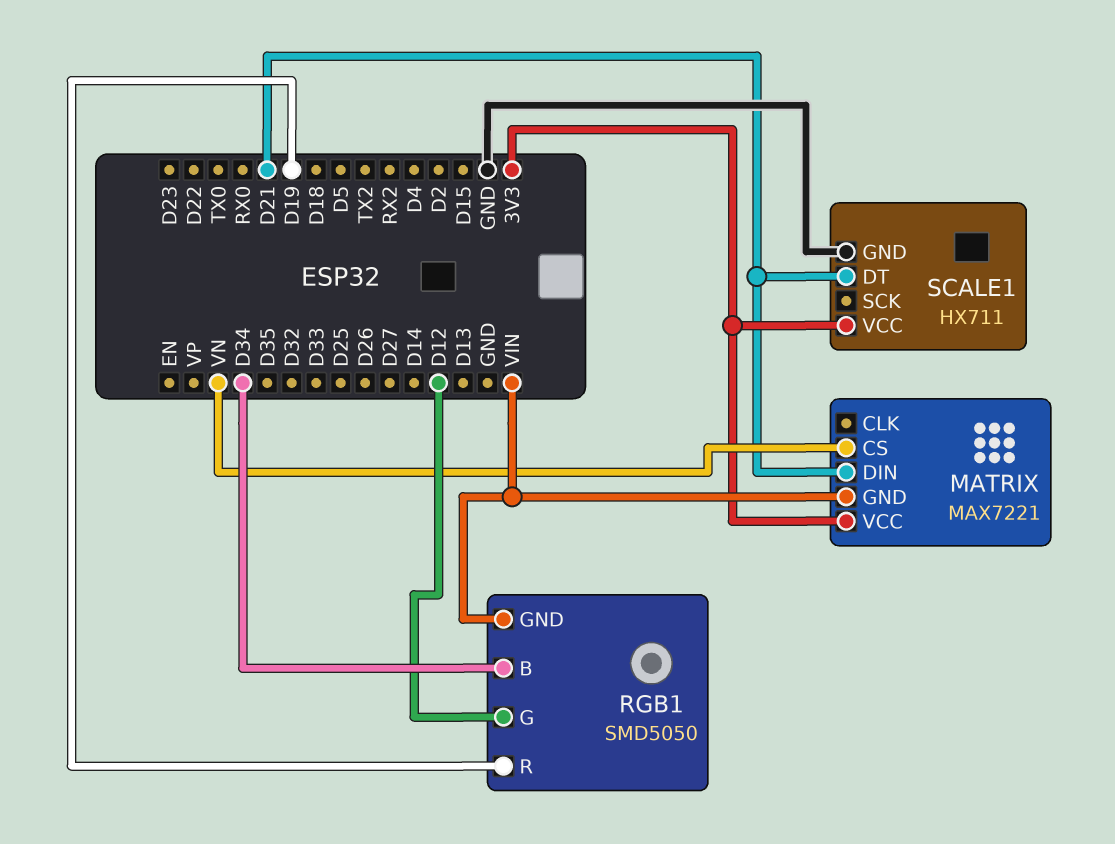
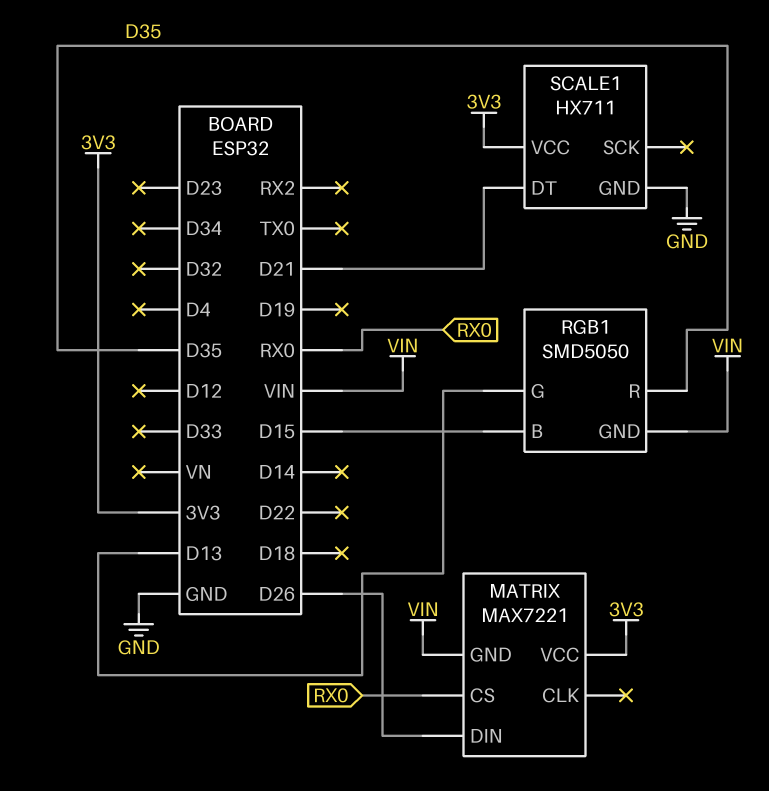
MATRIX pin CS: VN -> RX0
MATRIX pin DIN: D21 -> D26
RGB1 pin B: D34 -> D15
RGB1 pin G: D12 -> D13
RGB1 pin R: D19 -> D35

